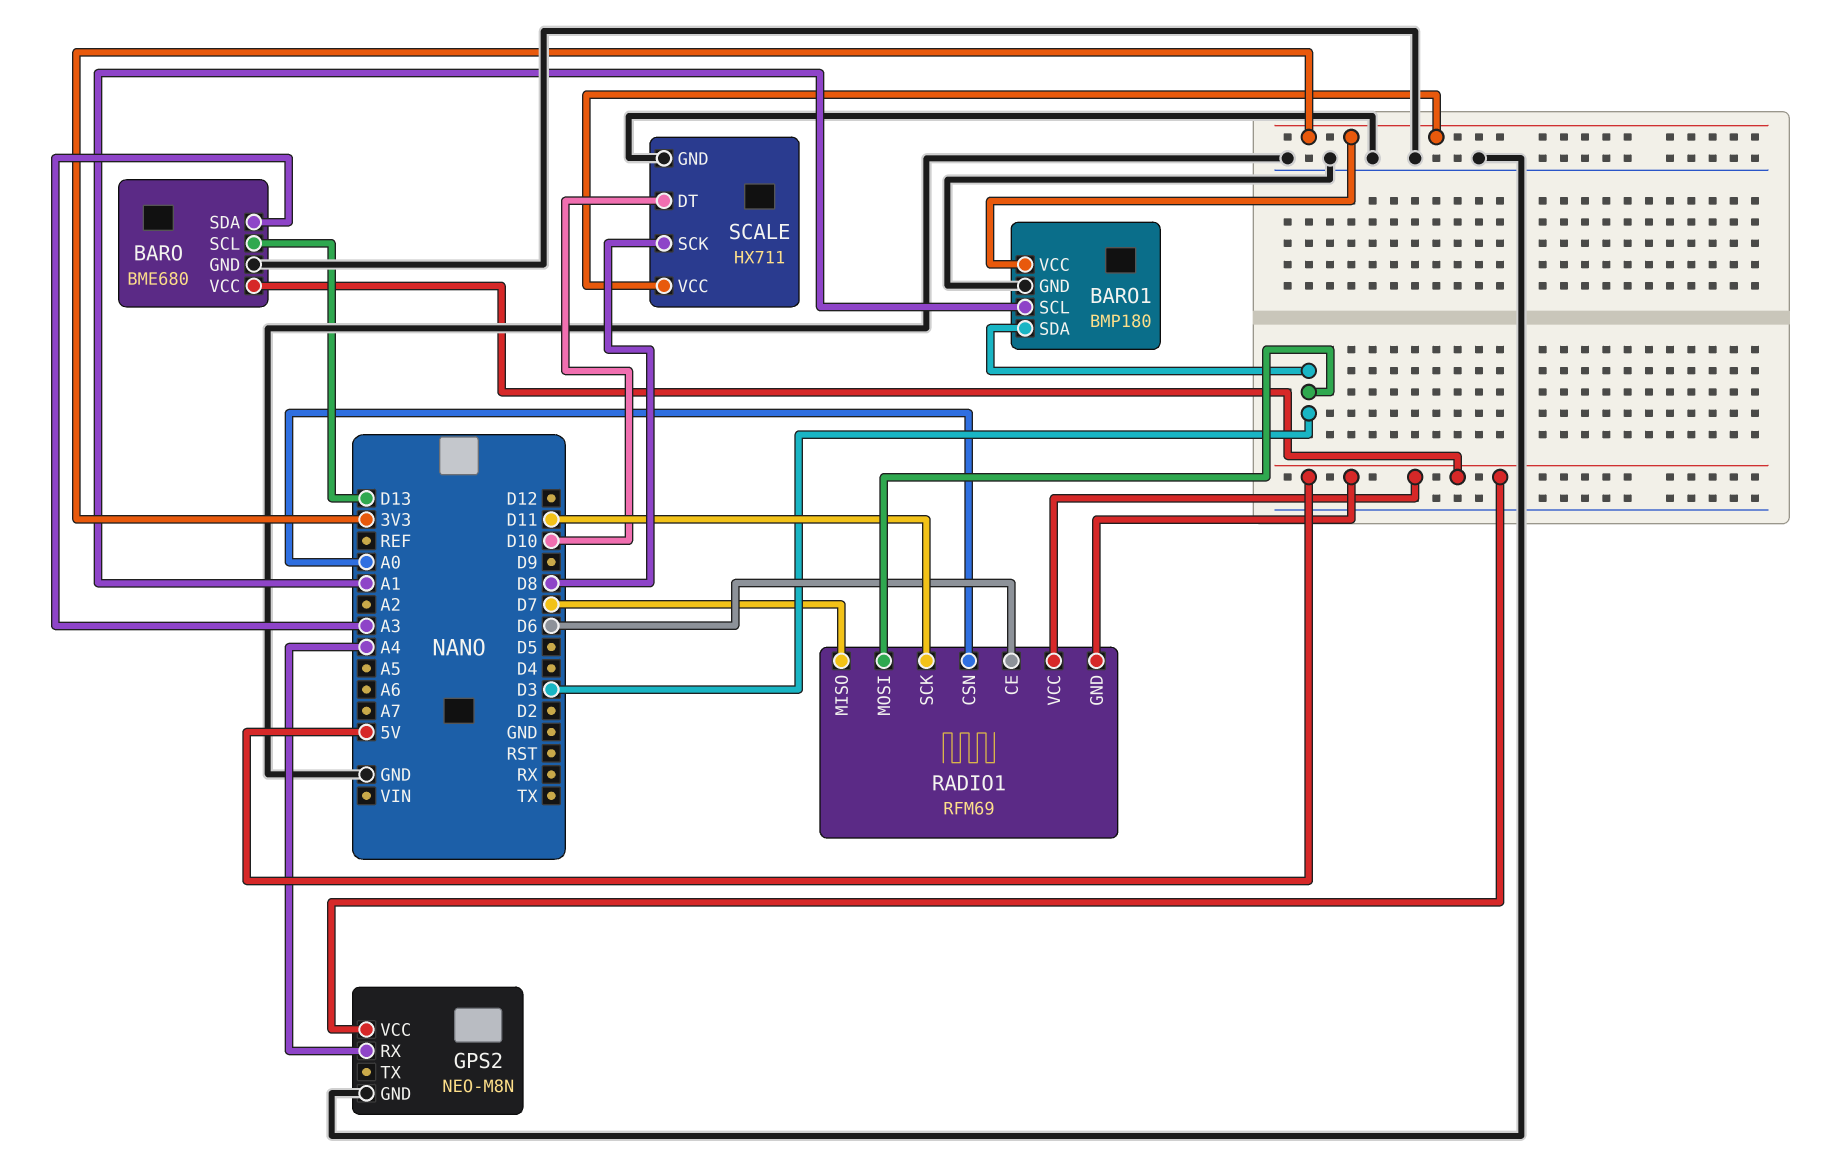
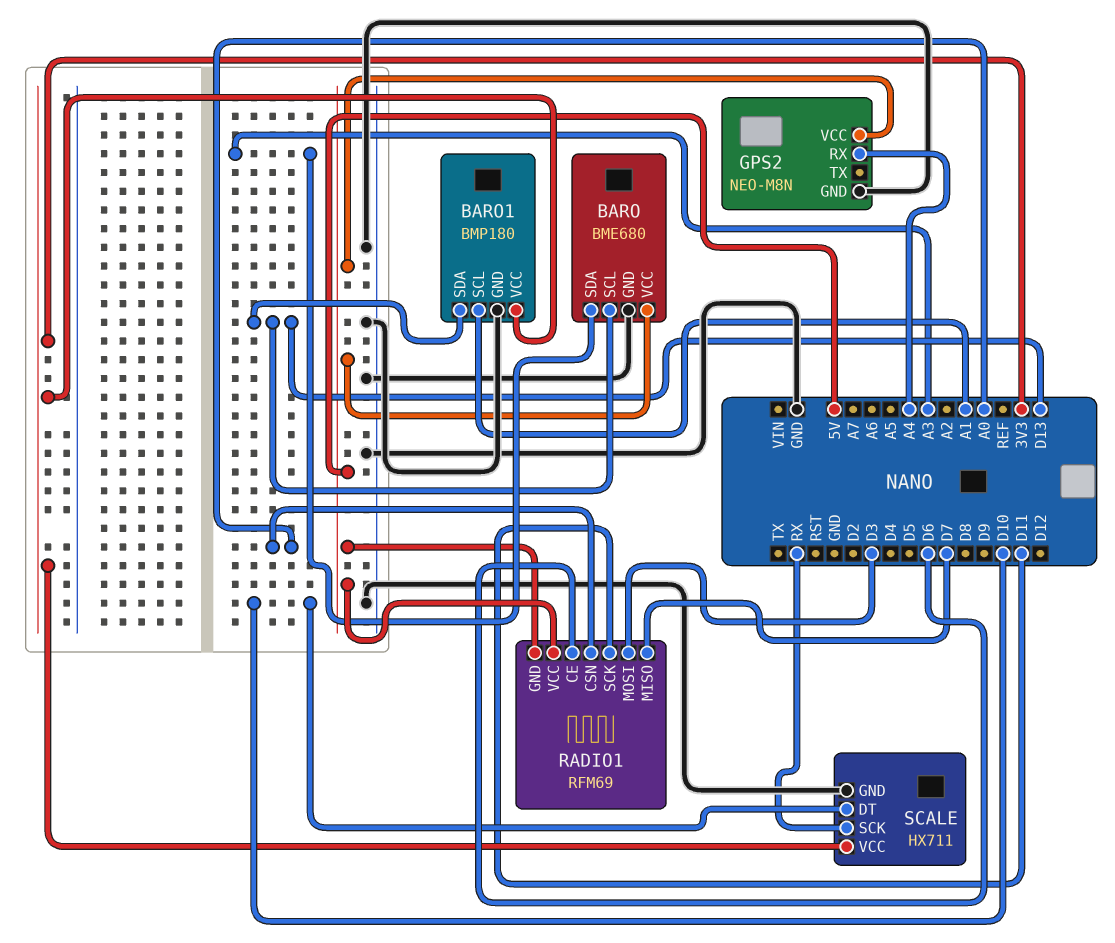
BARO1 pin SDA: D3 -> D13
SCALE pin SCK: D8 -> RX

